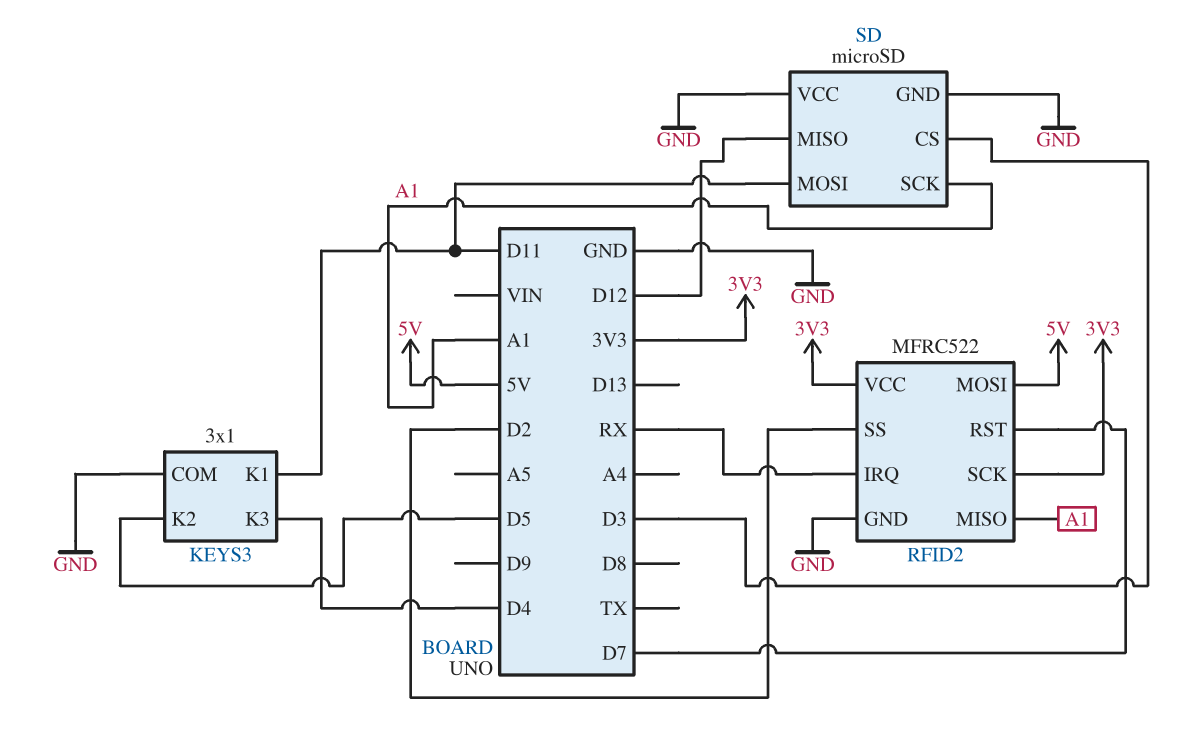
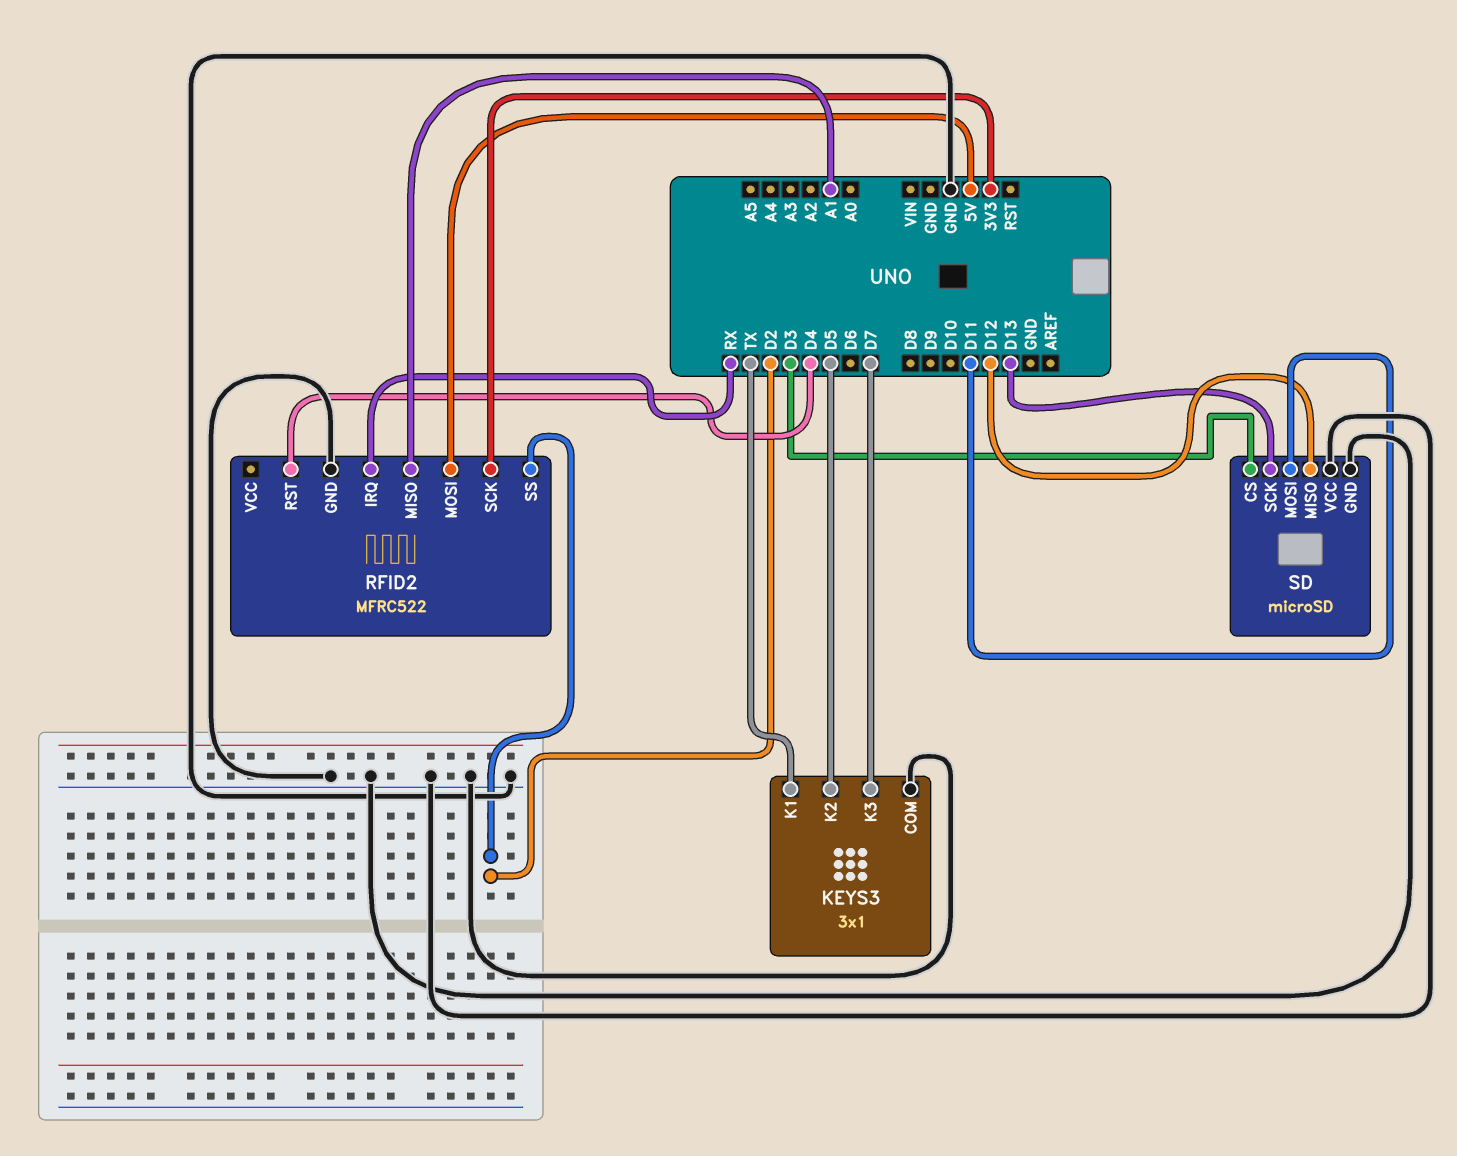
KEYS3 pin K1: D11 -> TX
KEYS3 pin K3: D4 -> D7
RFID2 pin RST: D7 -> D4
RFID2 pin VCC: 3V3 -> none
SD pin SCK: A1 -> D13

